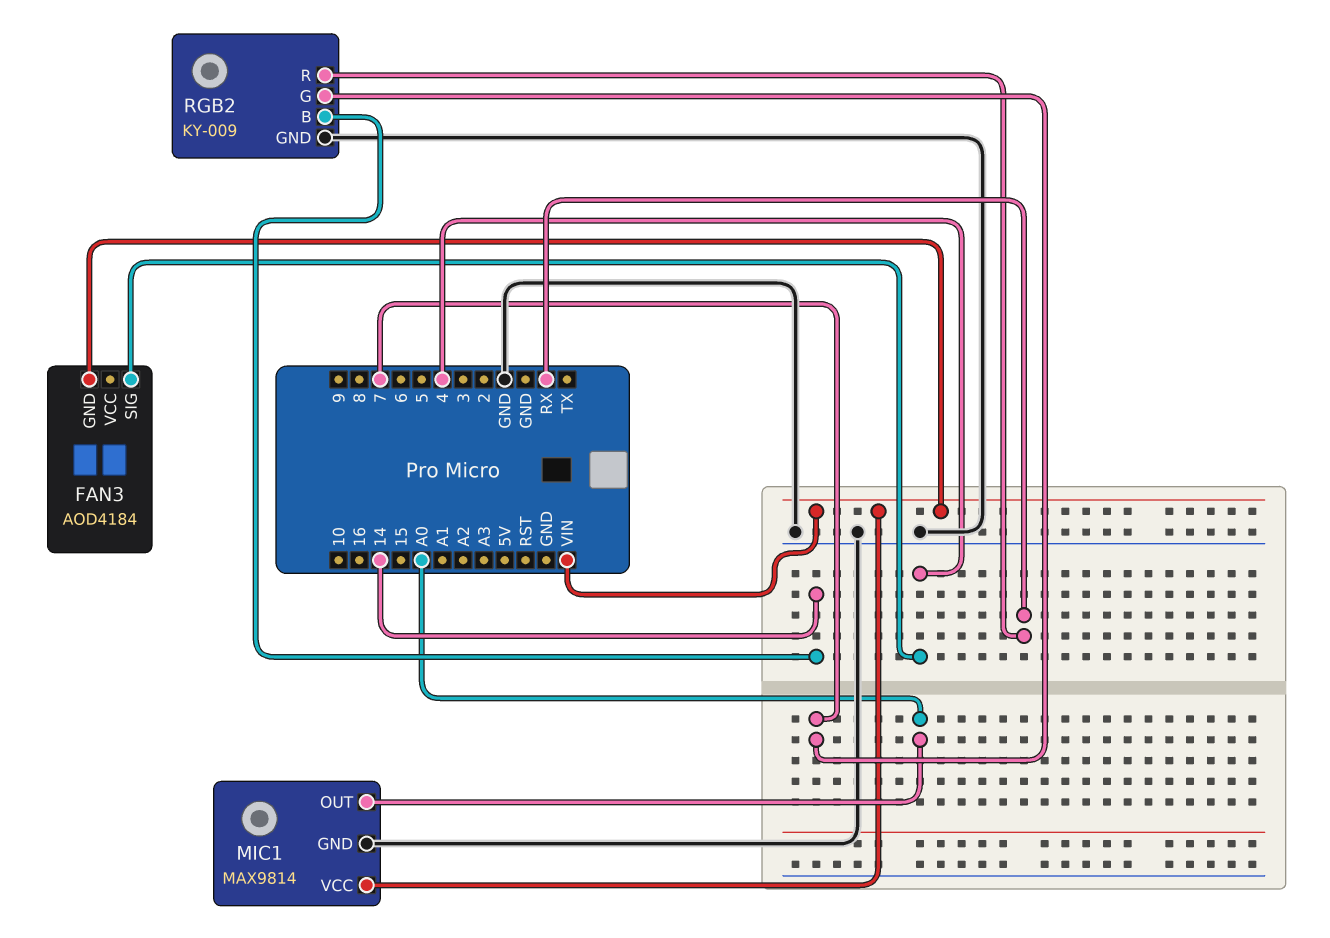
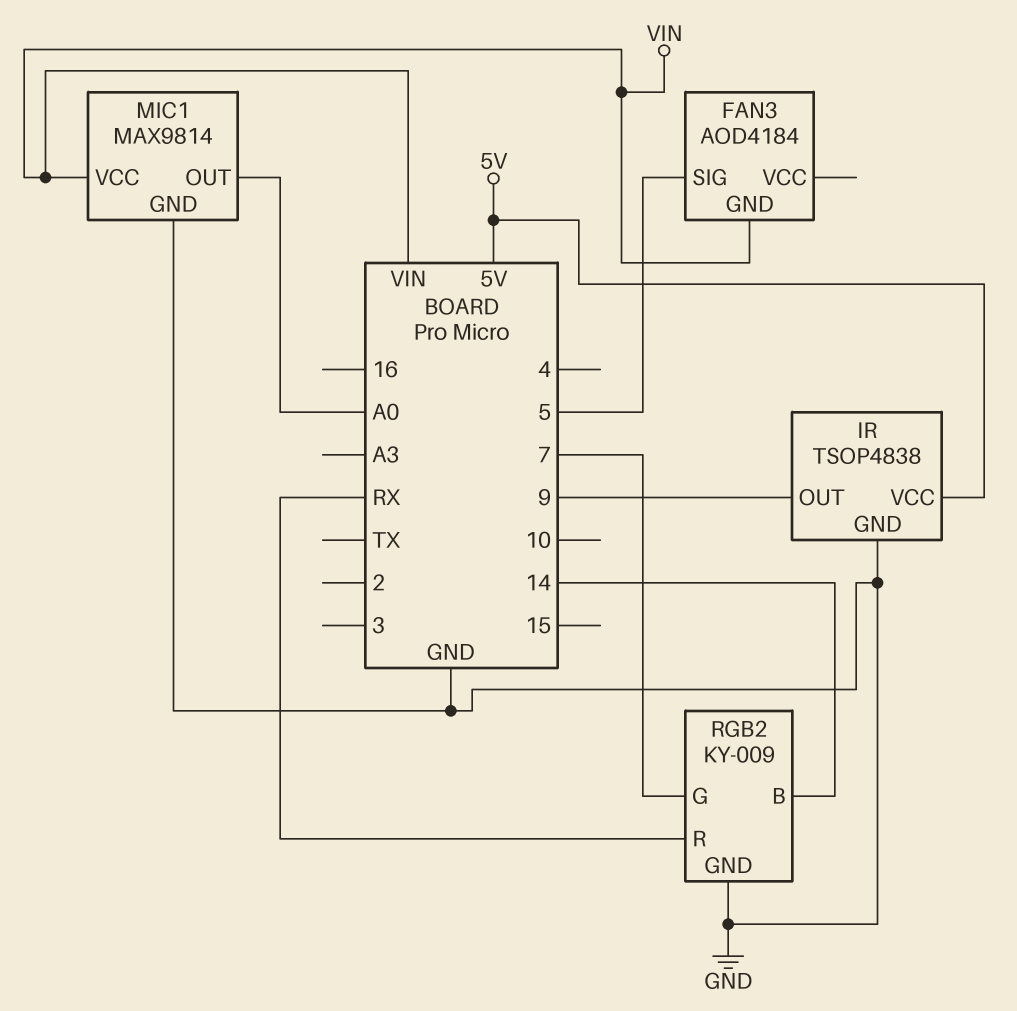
FAN3 pin SIG: 4 -> 5
IR: none -> TSOP4838
IR pin GND: none -> GND
IR pin OUT: none -> 9
IR pin VCC: none -> 5V

